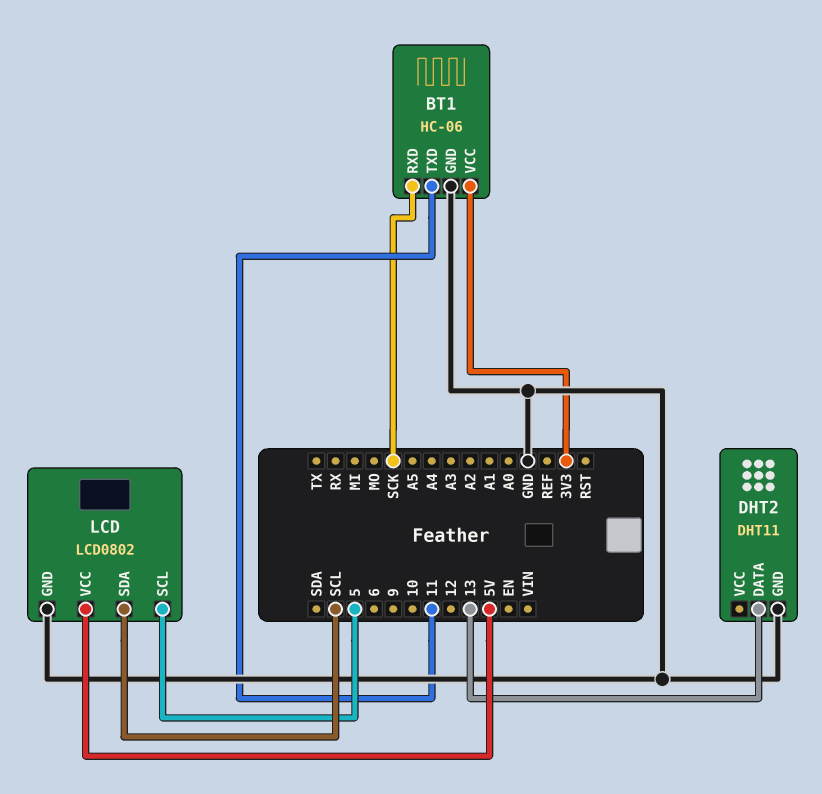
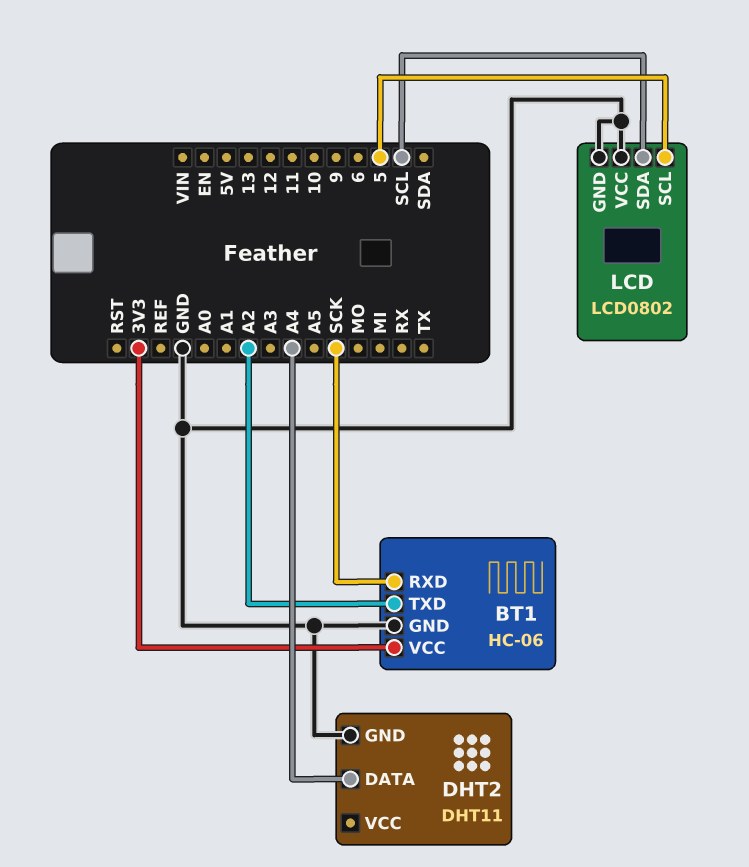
BT1 pin TXD: 11 -> A2
DHT2 pin DATA: 13 -> A4
LCD pin VCC: 5V -> GND

